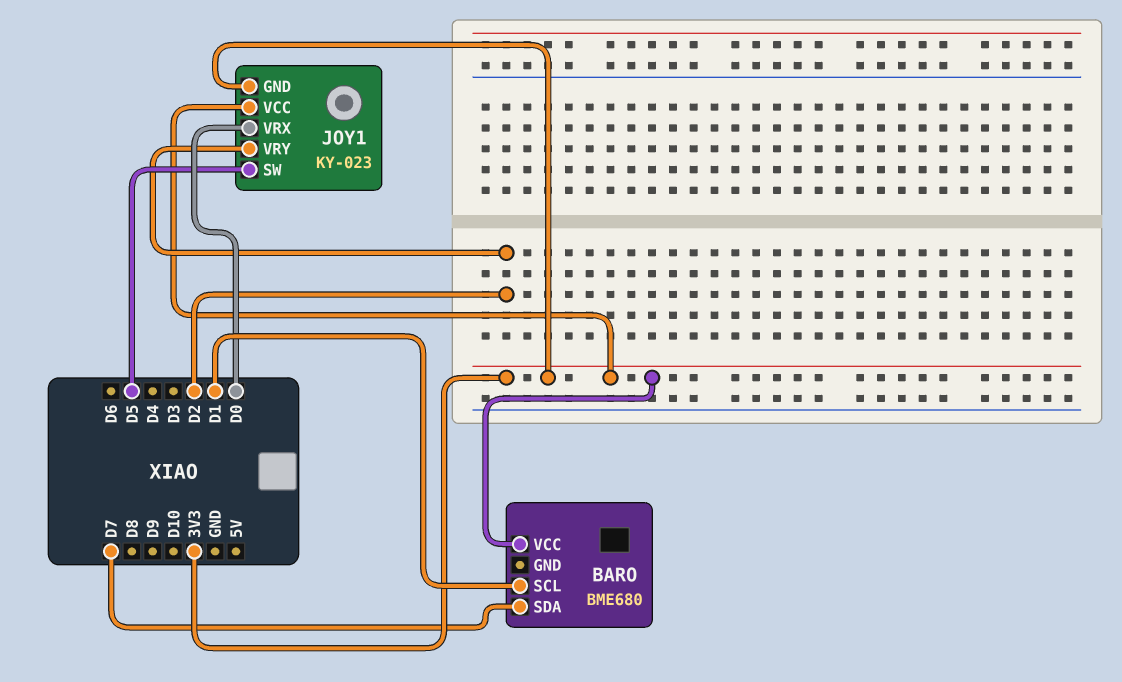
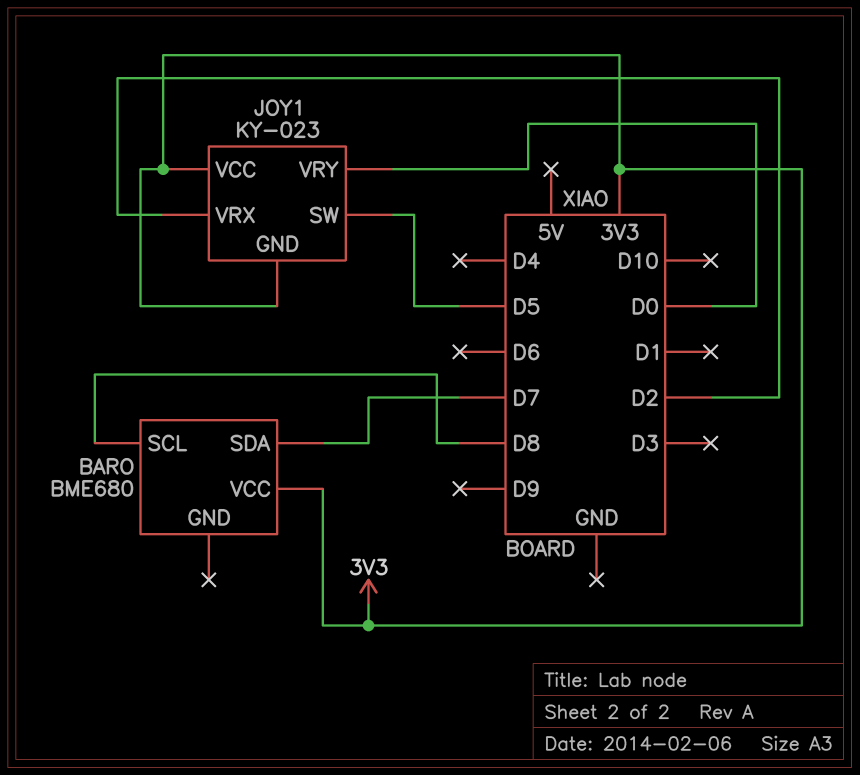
BARO pin SCL: D1 -> D8
JOY1 pin VRX: D0 -> D2
JOY1 pin VRY: D2 -> D0

